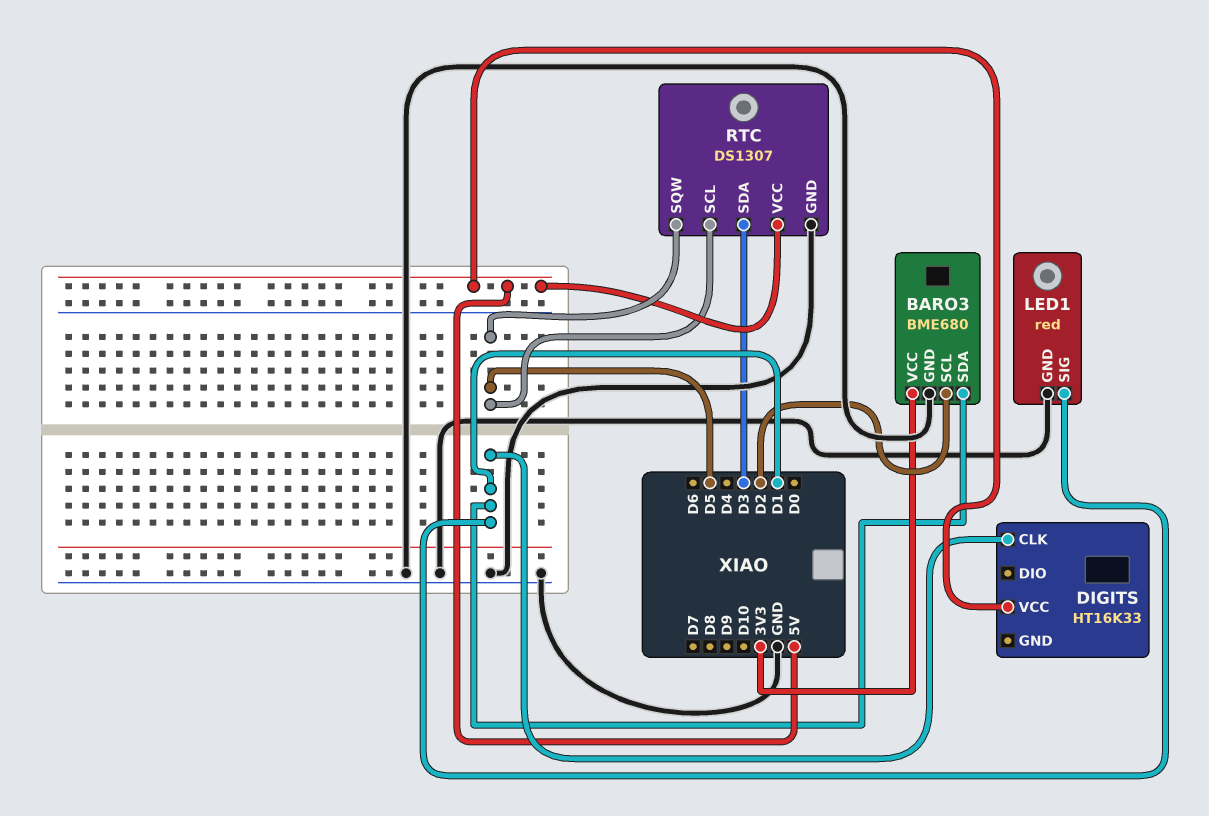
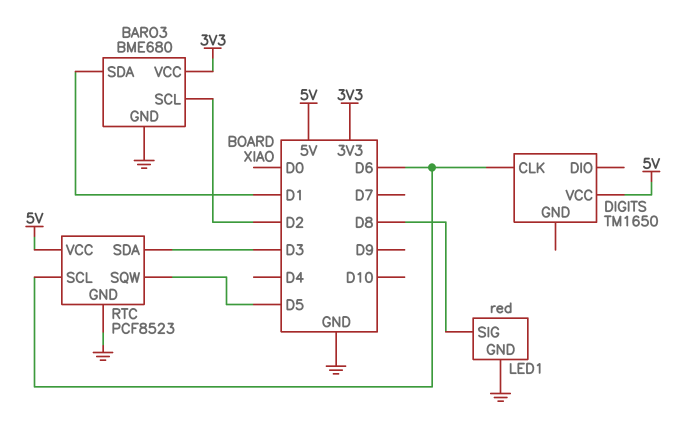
DIGITS: HT16K33 -> TM1650
DIGITS pin CLK: D1 -> D6
LED1 pin SIG: D1 -> D8
RTC: DS1307 -> PCF8523
RTC pin SCL: D5 -> D6

